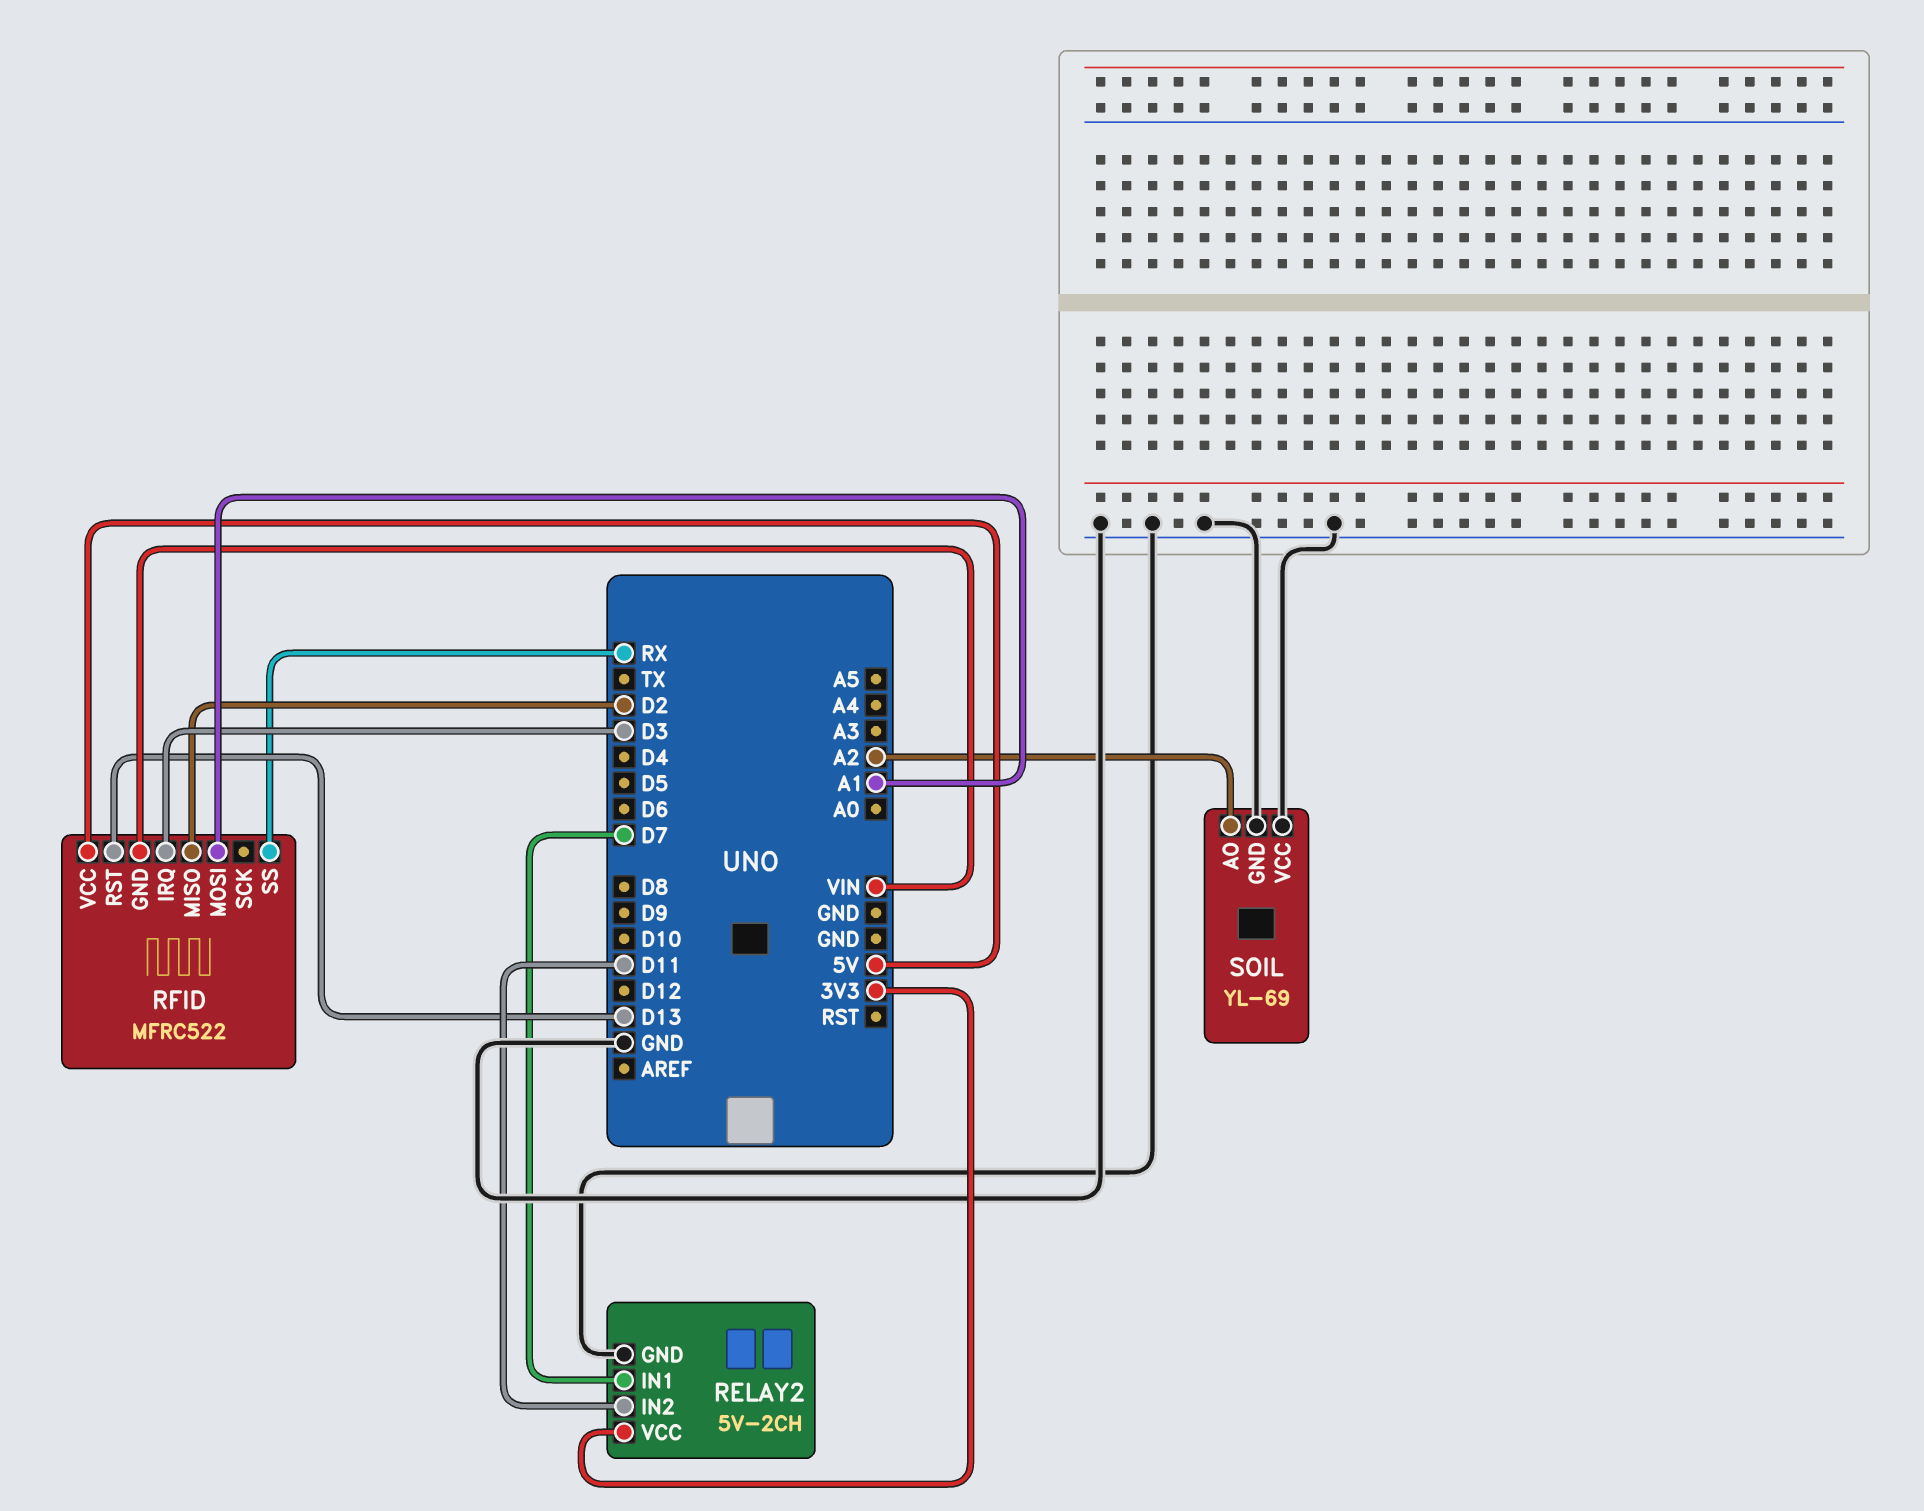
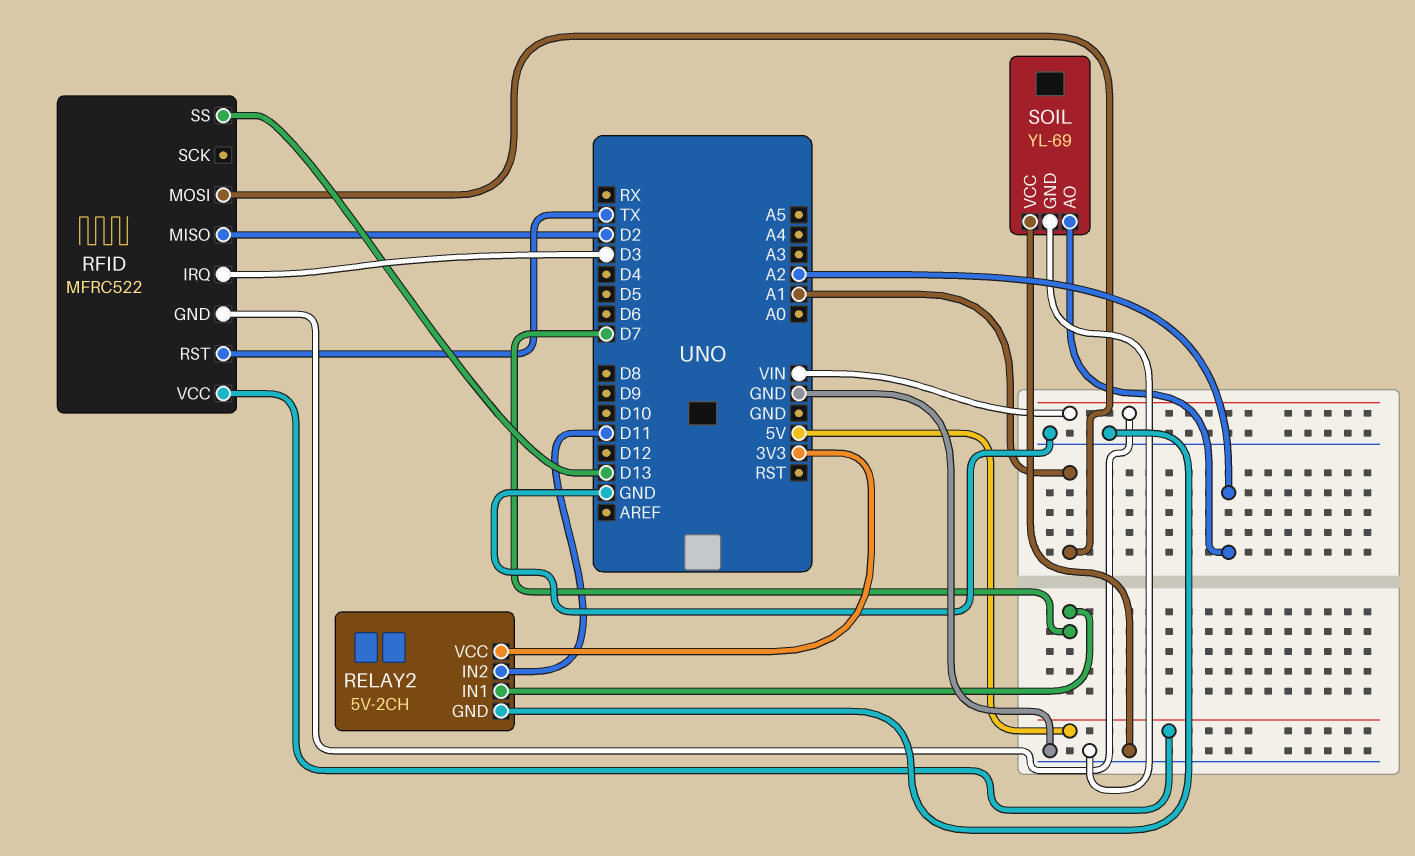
RFID pin RST: D13 -> TX
RFID pin SS: RX -> D13

